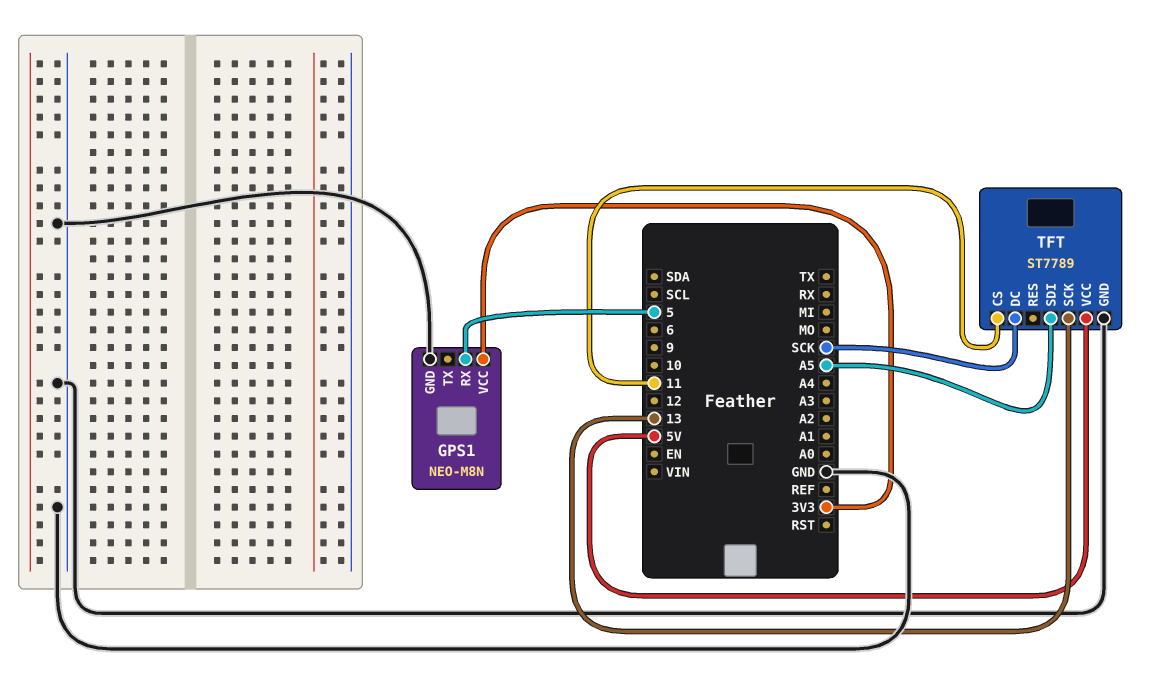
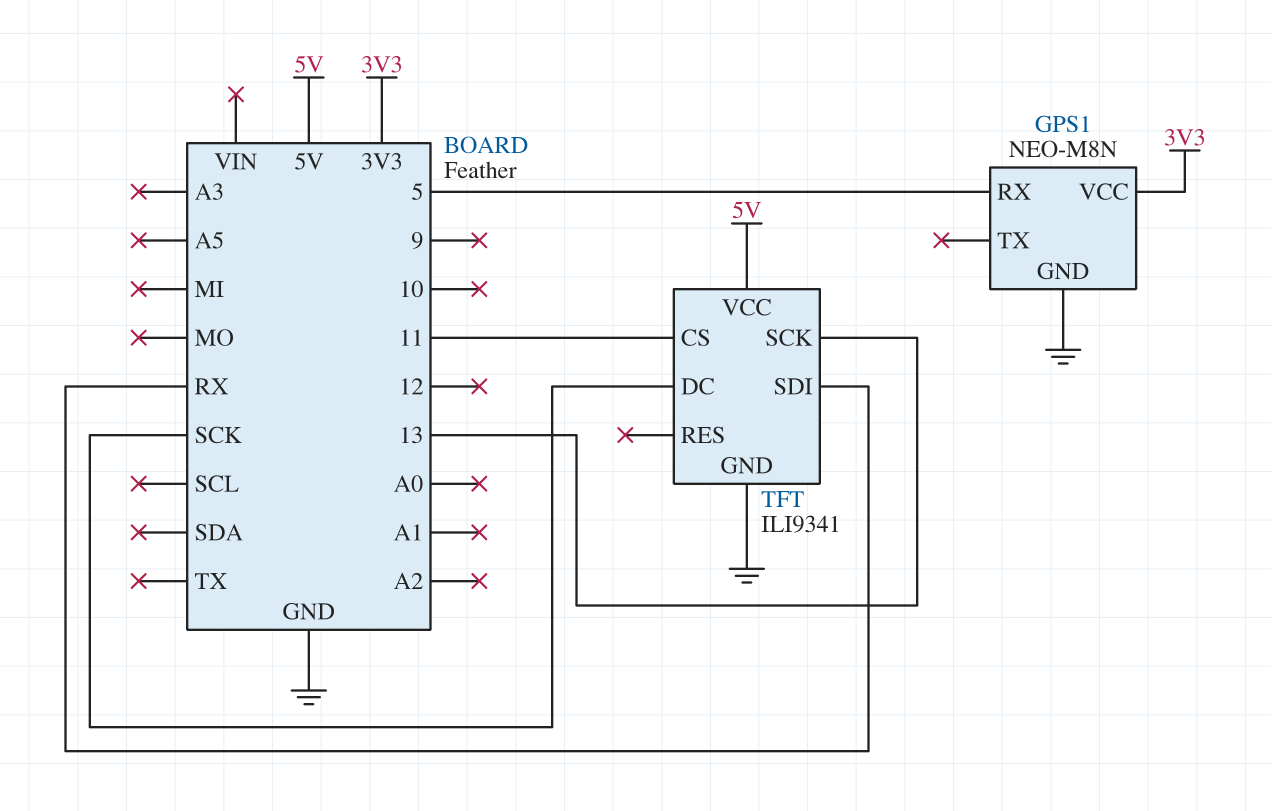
TFT: ST7789 -> ILI9341
TFT pin SDI: A5 -> RX

